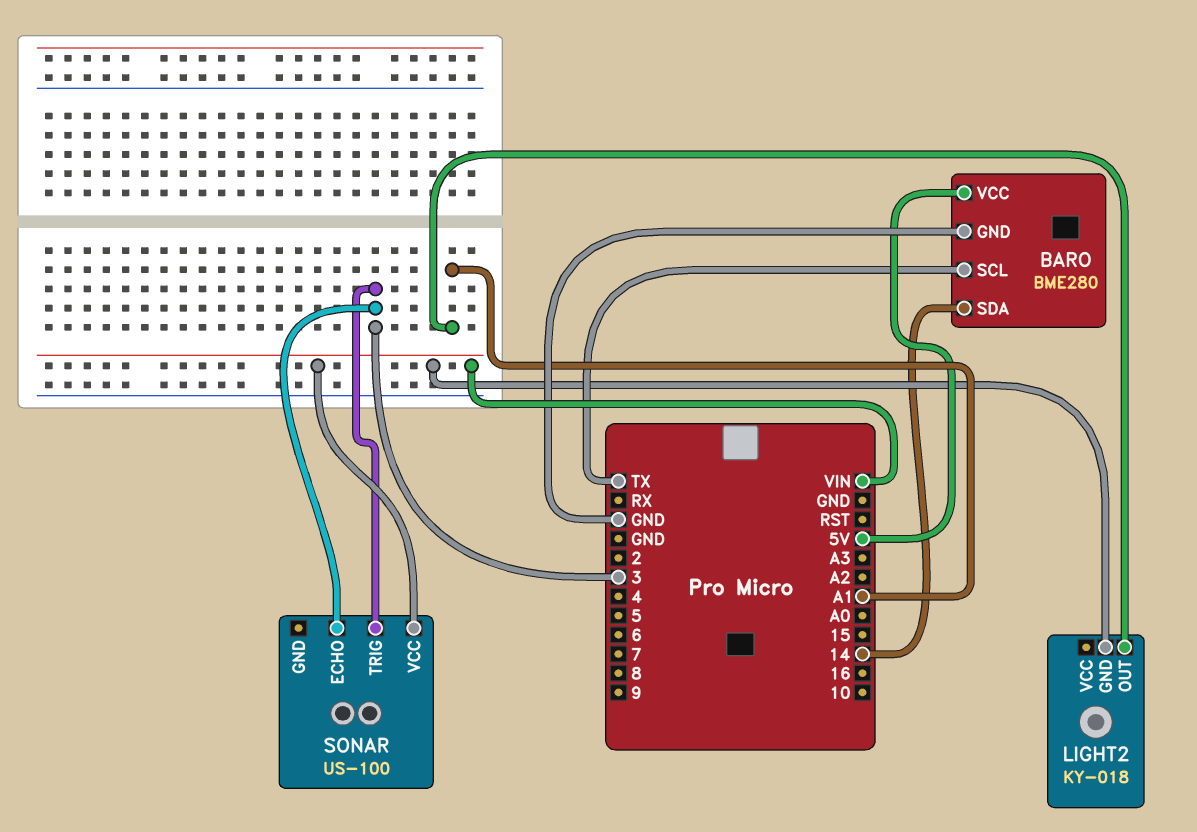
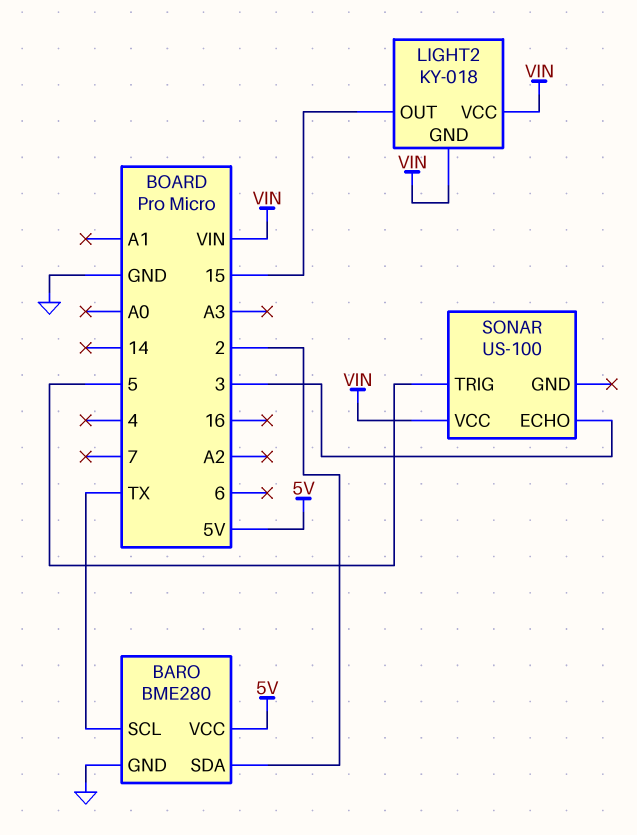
BARO pin SDA: 14 -> 2
LIGHT2 pin OUT: A1 -> 15
LIGHT2 pin VCC: none -> VIN
SONAR pin TRIG: 3 -> 5

